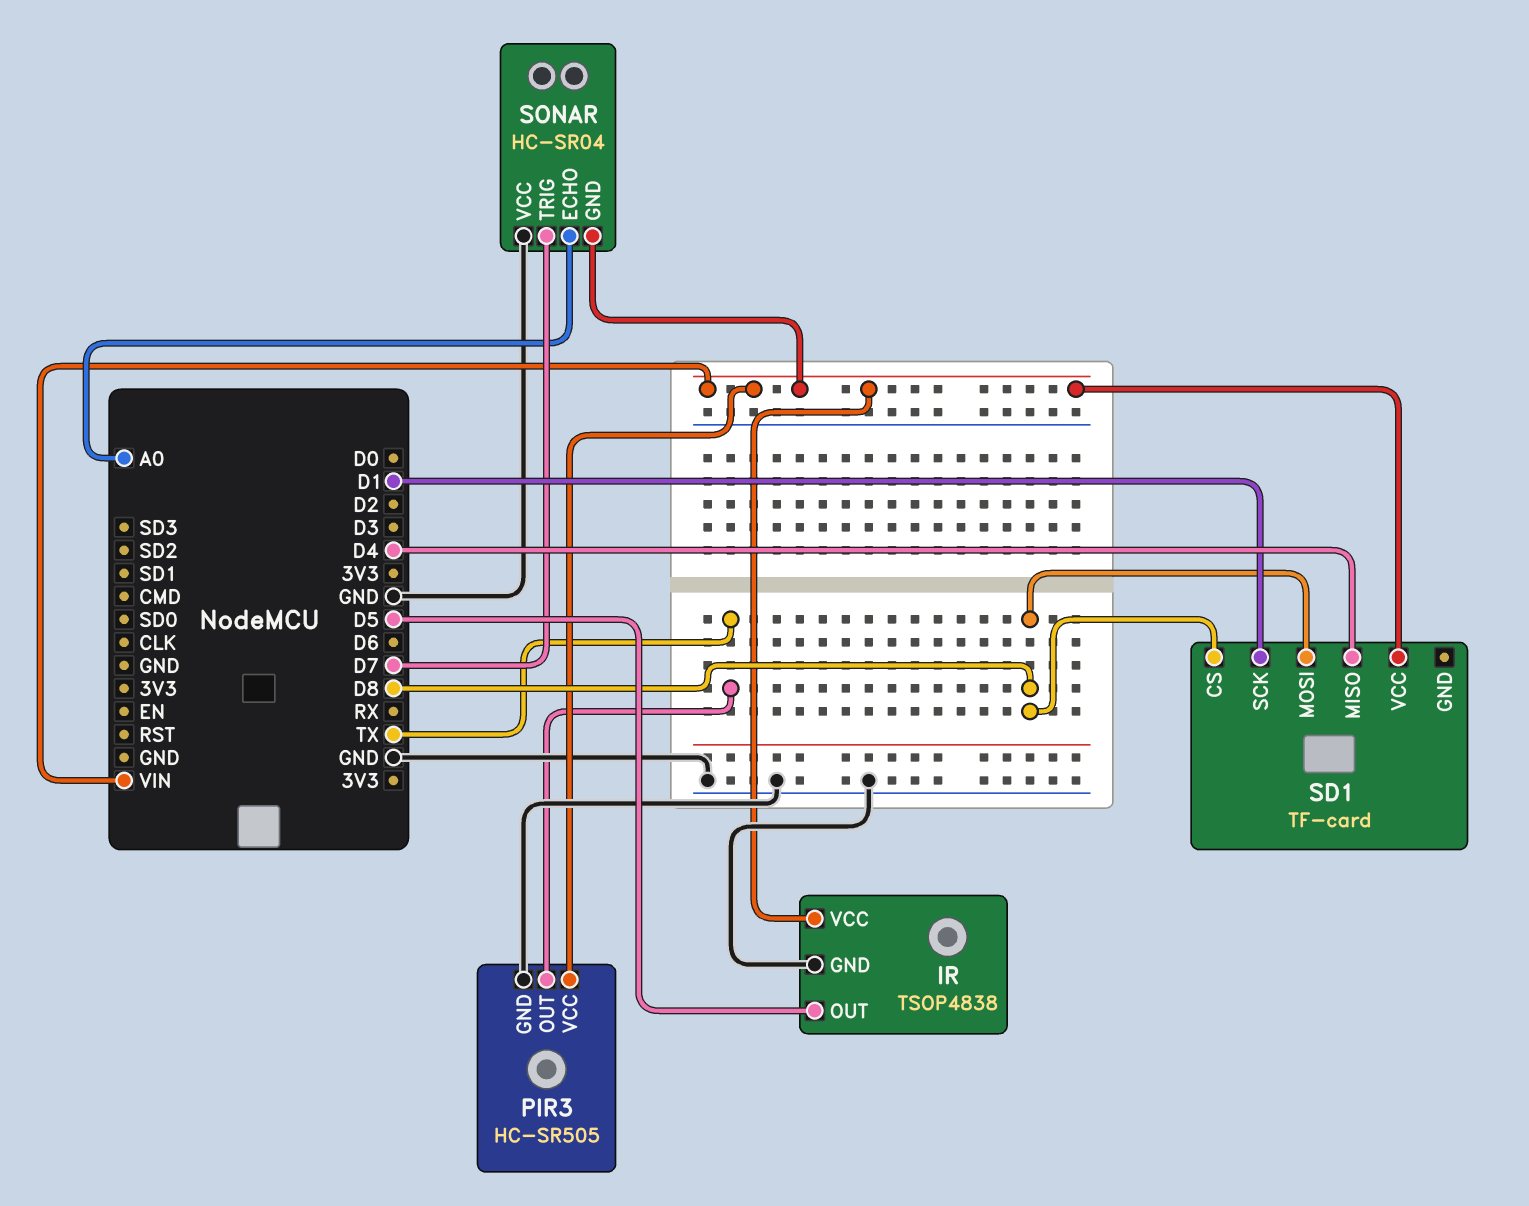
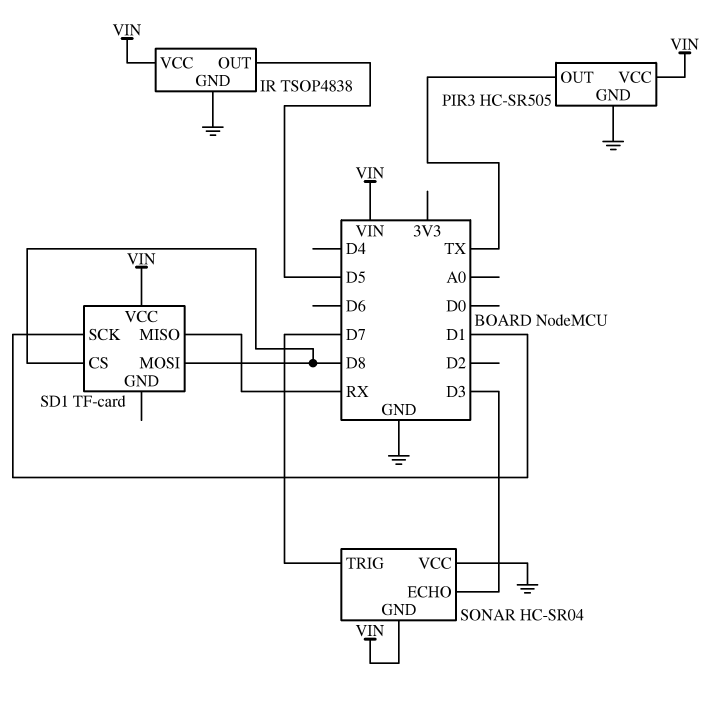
SD1 pin MISO: D4 -> RX
SONAR pin ECHO: A0 -> D3

